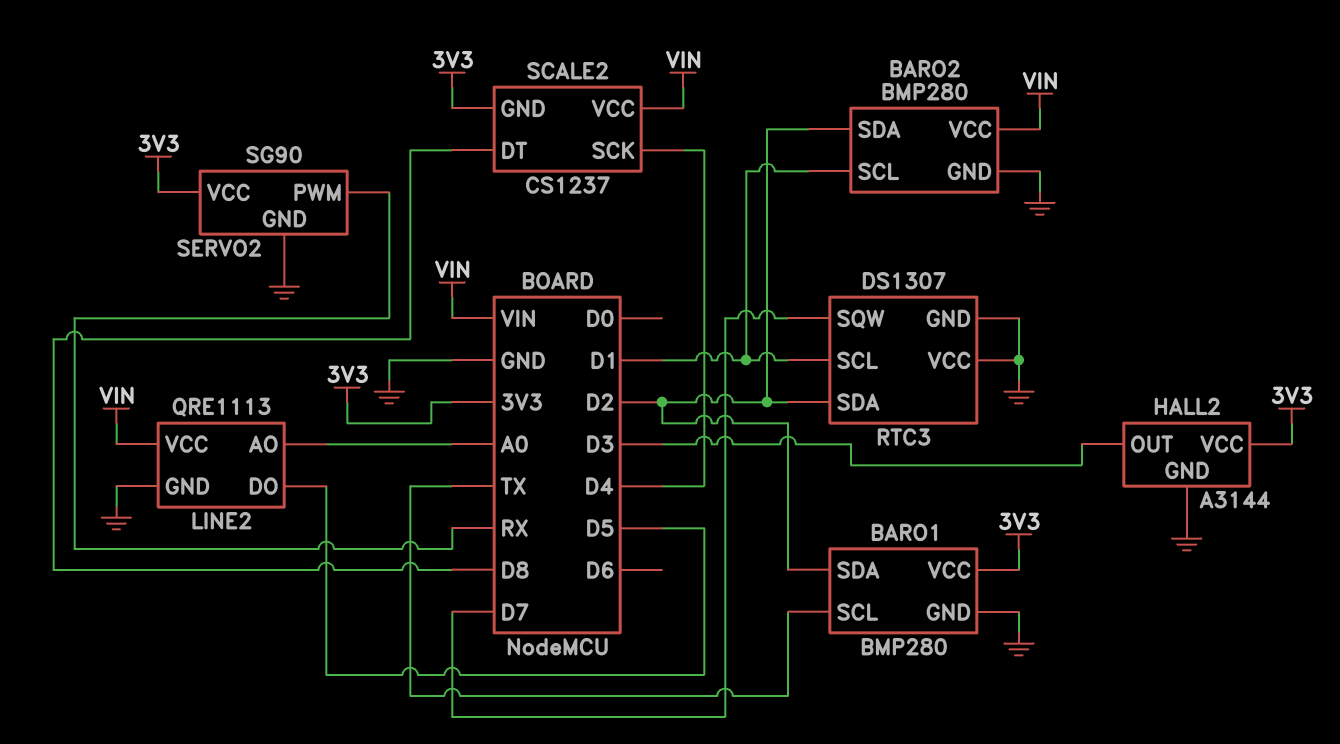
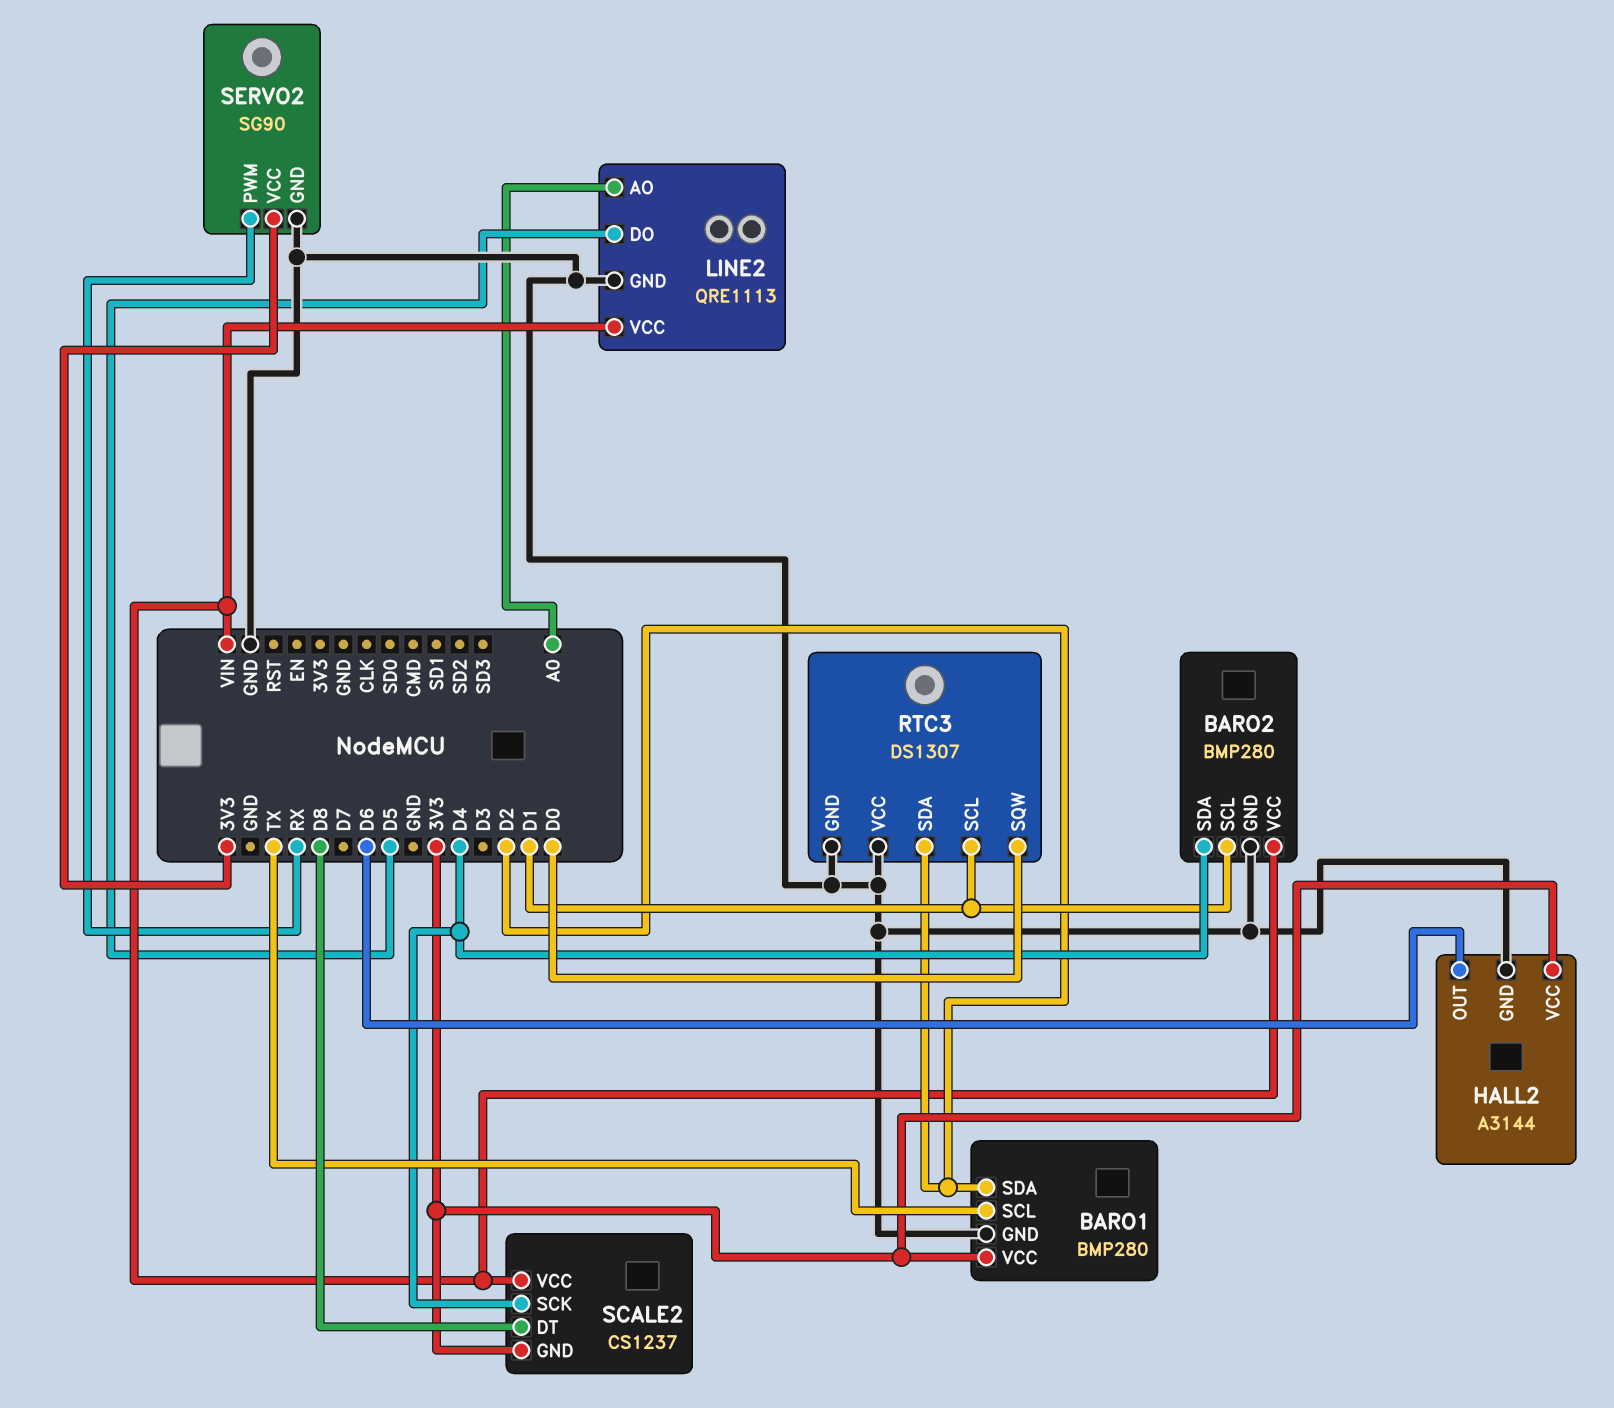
BARO2 pin SDA: D2 -> D4
HALL2 pin OUT: D3 -> D6
RTC3 pin SQW: D7 -> D0

